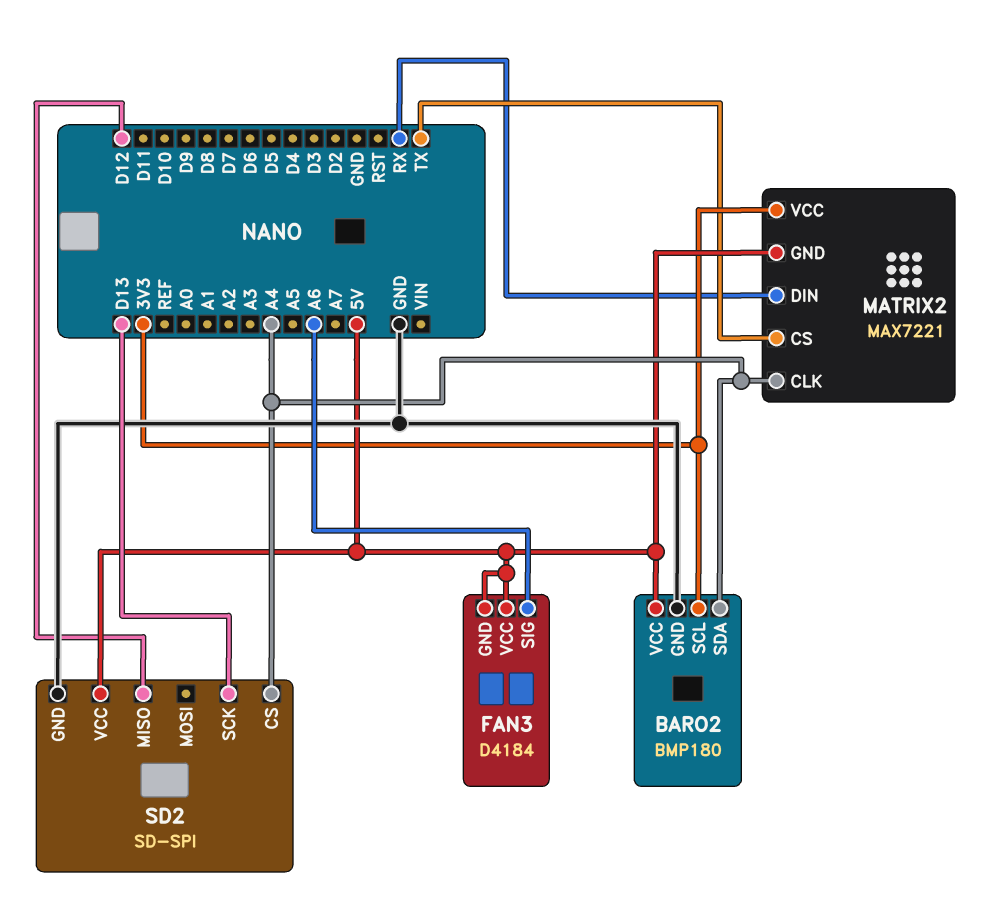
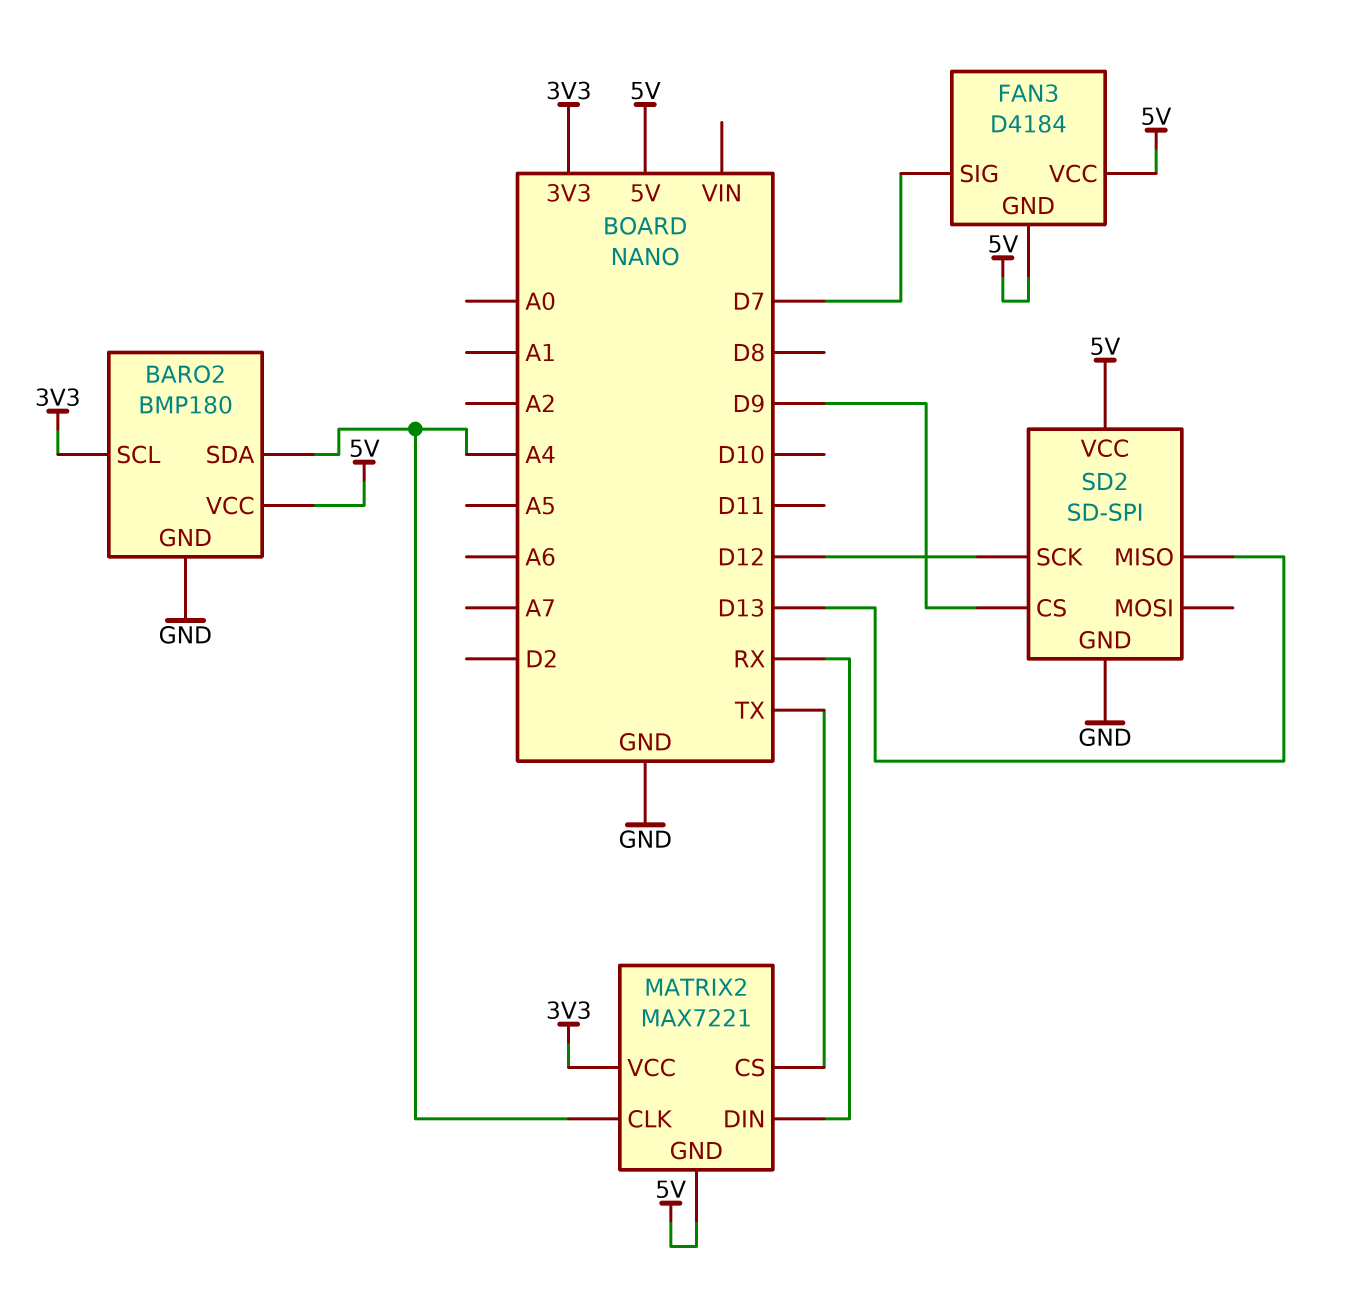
FAN3 pin SIG: A6 -> D7
SD2 pin CS: A4 -> D9
SD2 pin MISO: D12 -> D13
SD2 pin SCK: D13 -> D12

